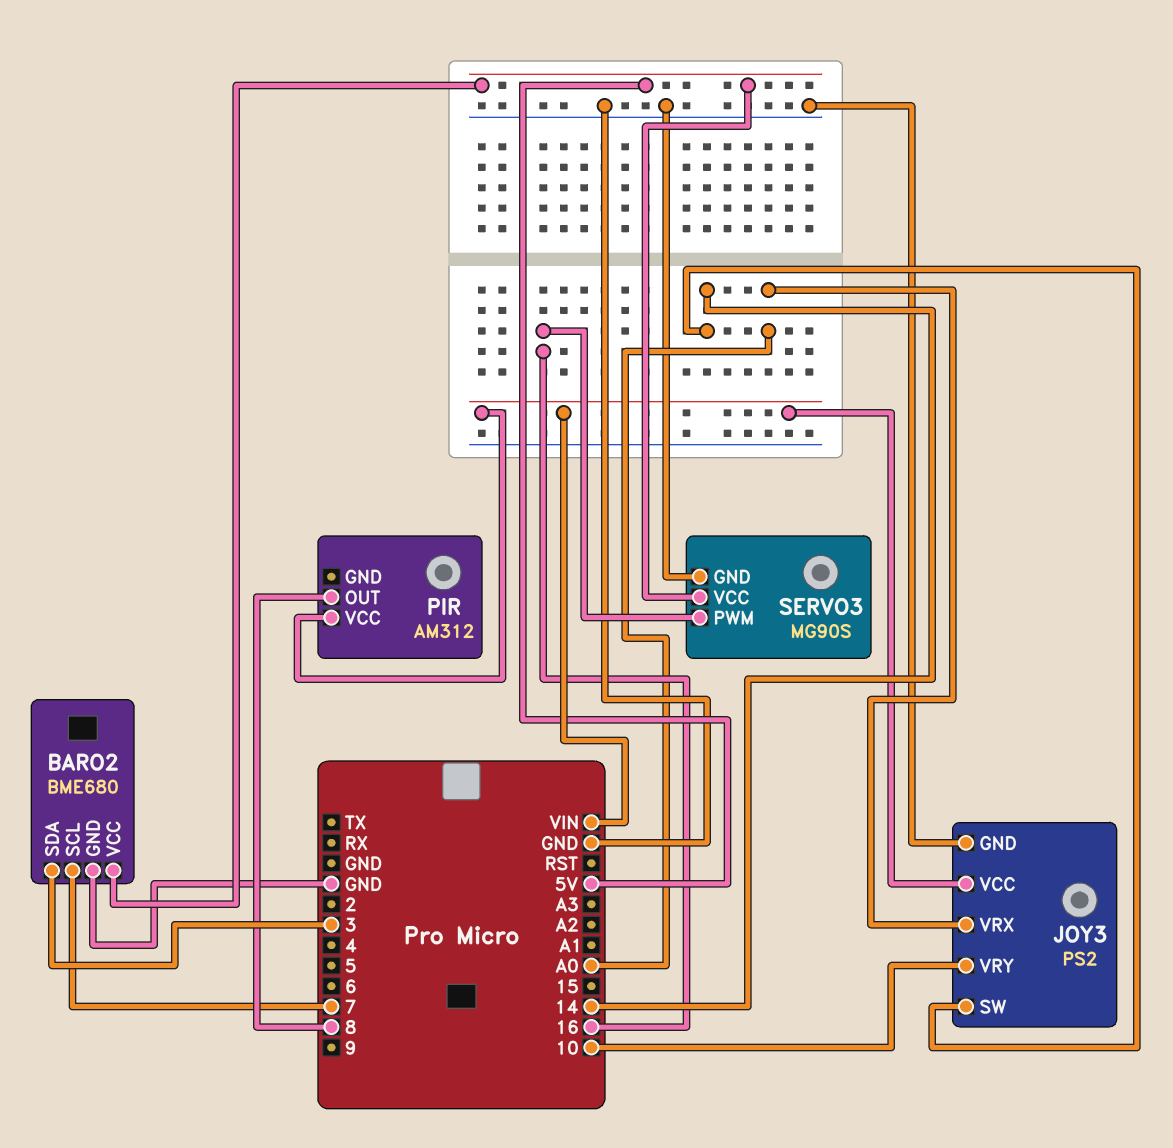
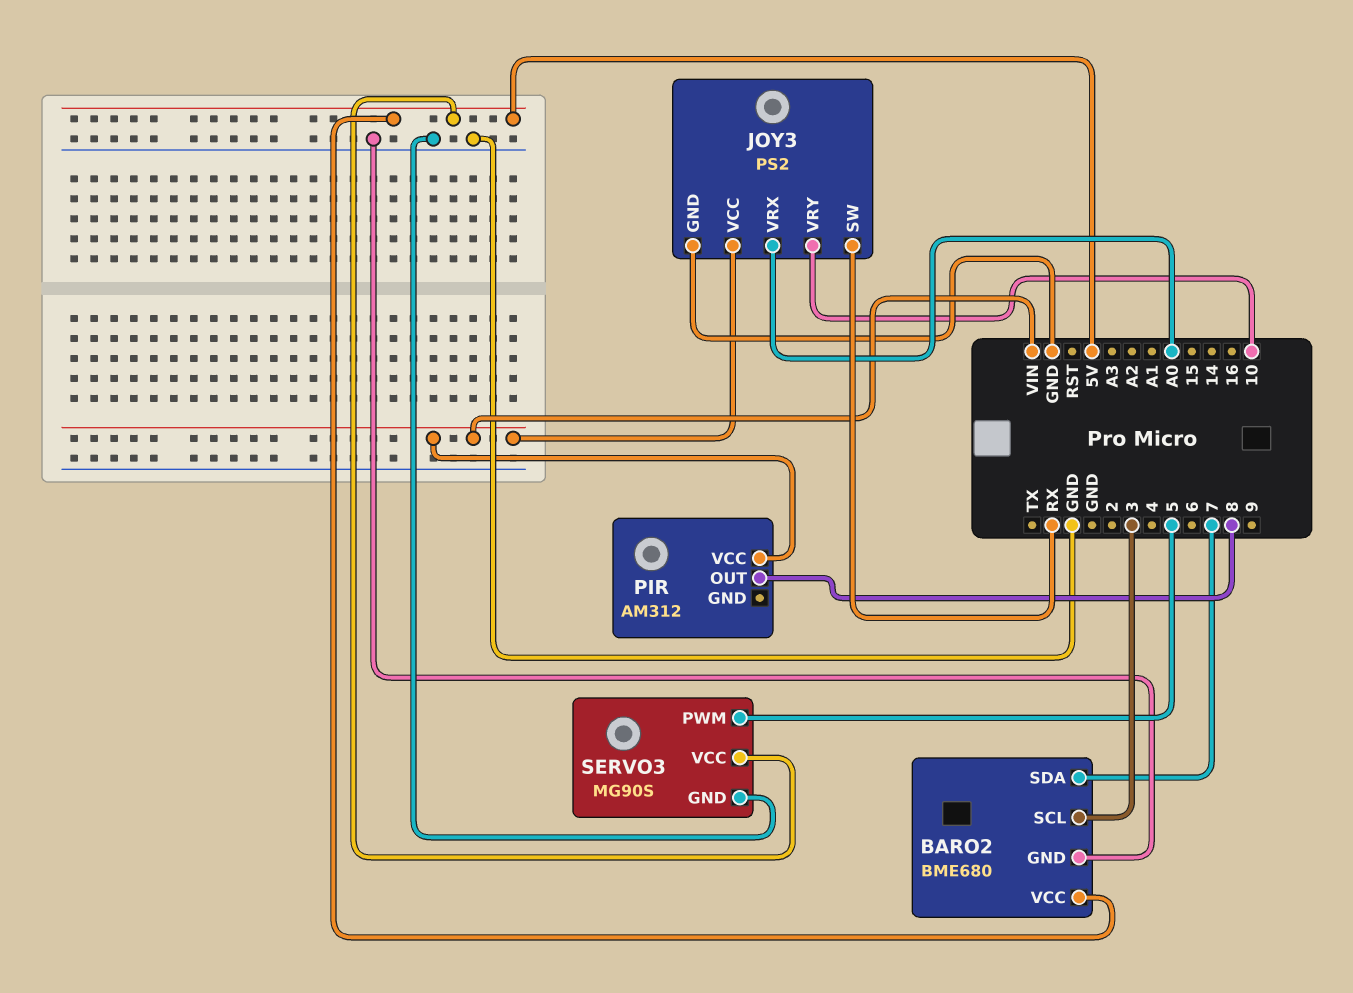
BARO2 pin SCL: 7 -> 3
BARO2 pin SDA: 3 -> 7
JOY3 pin SW: 14 -> RX
SERVO3 pin PWM: 16 -> 5

